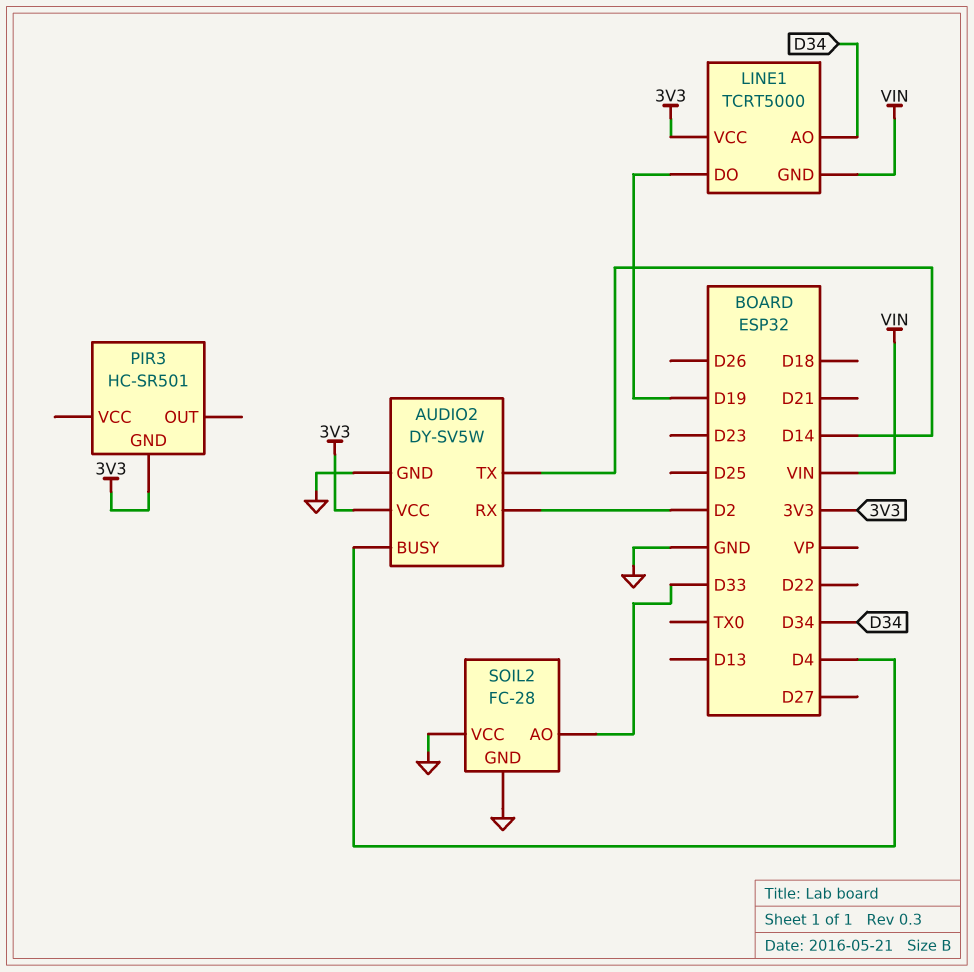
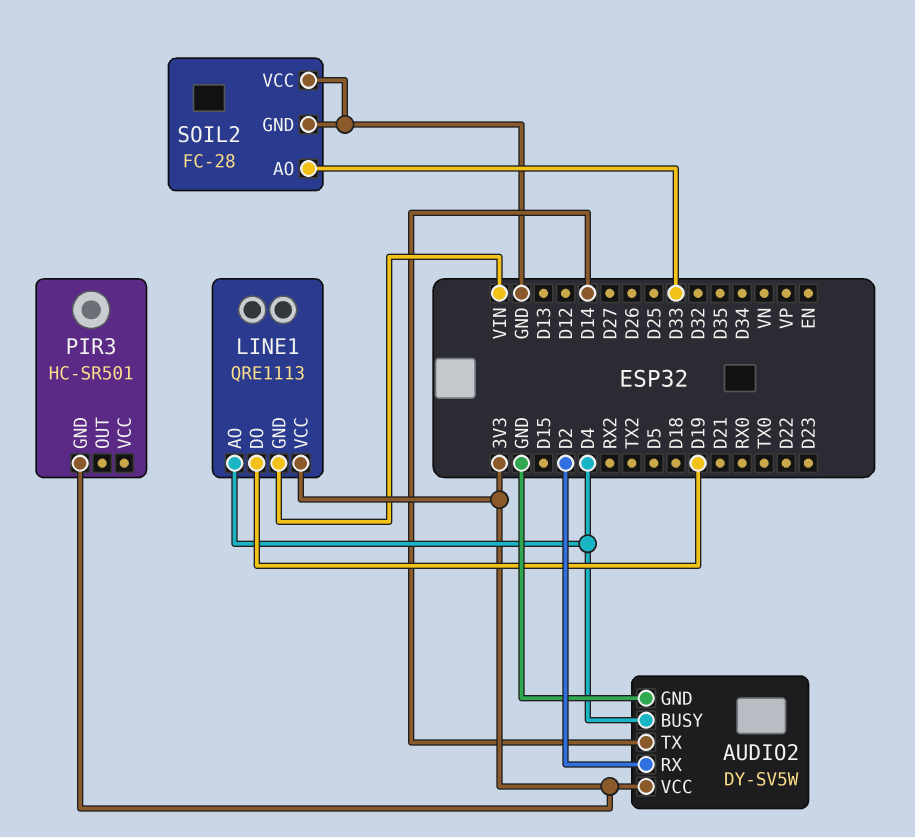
LINE1: TCRT5000 -> QRE1113
LINE1 pin AO: D34 -> D4

